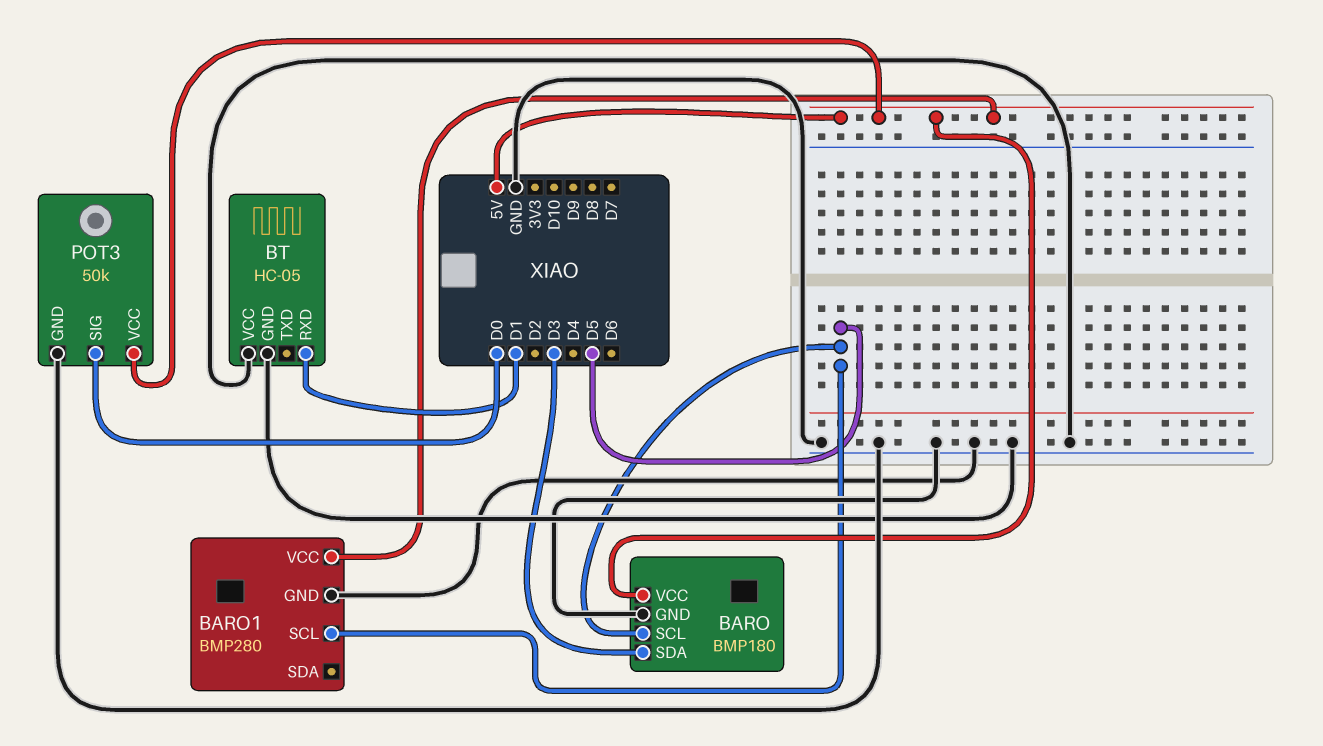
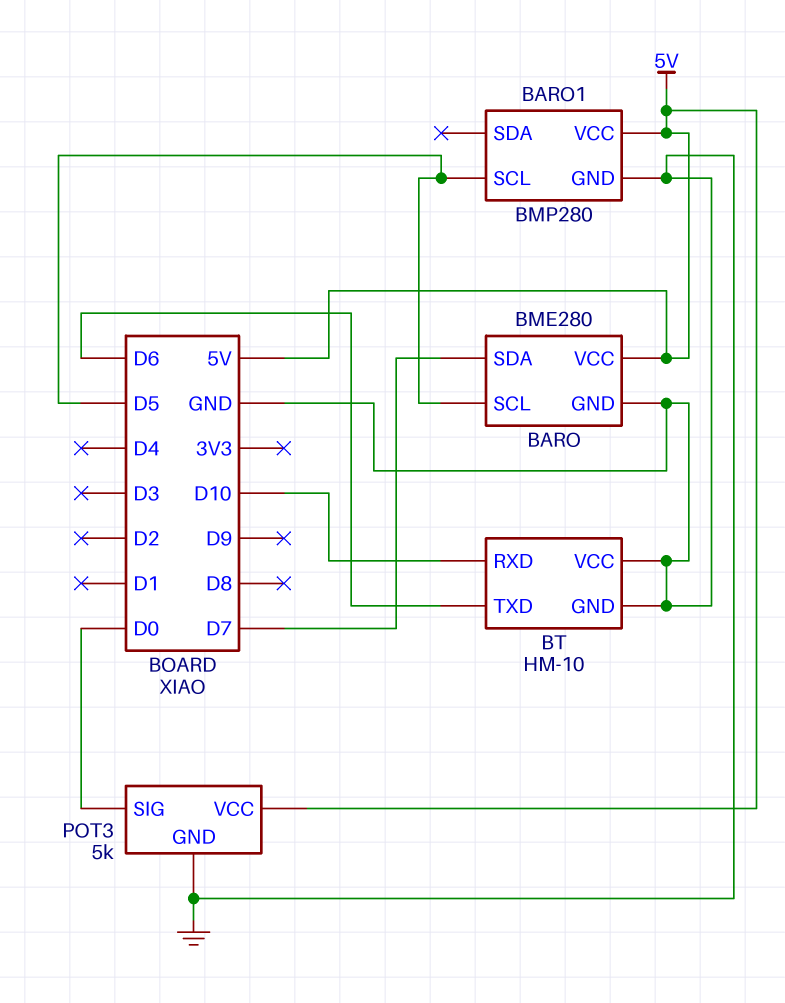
BARO: BMP180 -> BME280
BARO pin SDA: D3 -> D7
BT: HC-05 -> HM-10
BT pin RXD: D1 -> D10
BT pin TXD: none -> D6
POT3: 50k -> 5k

